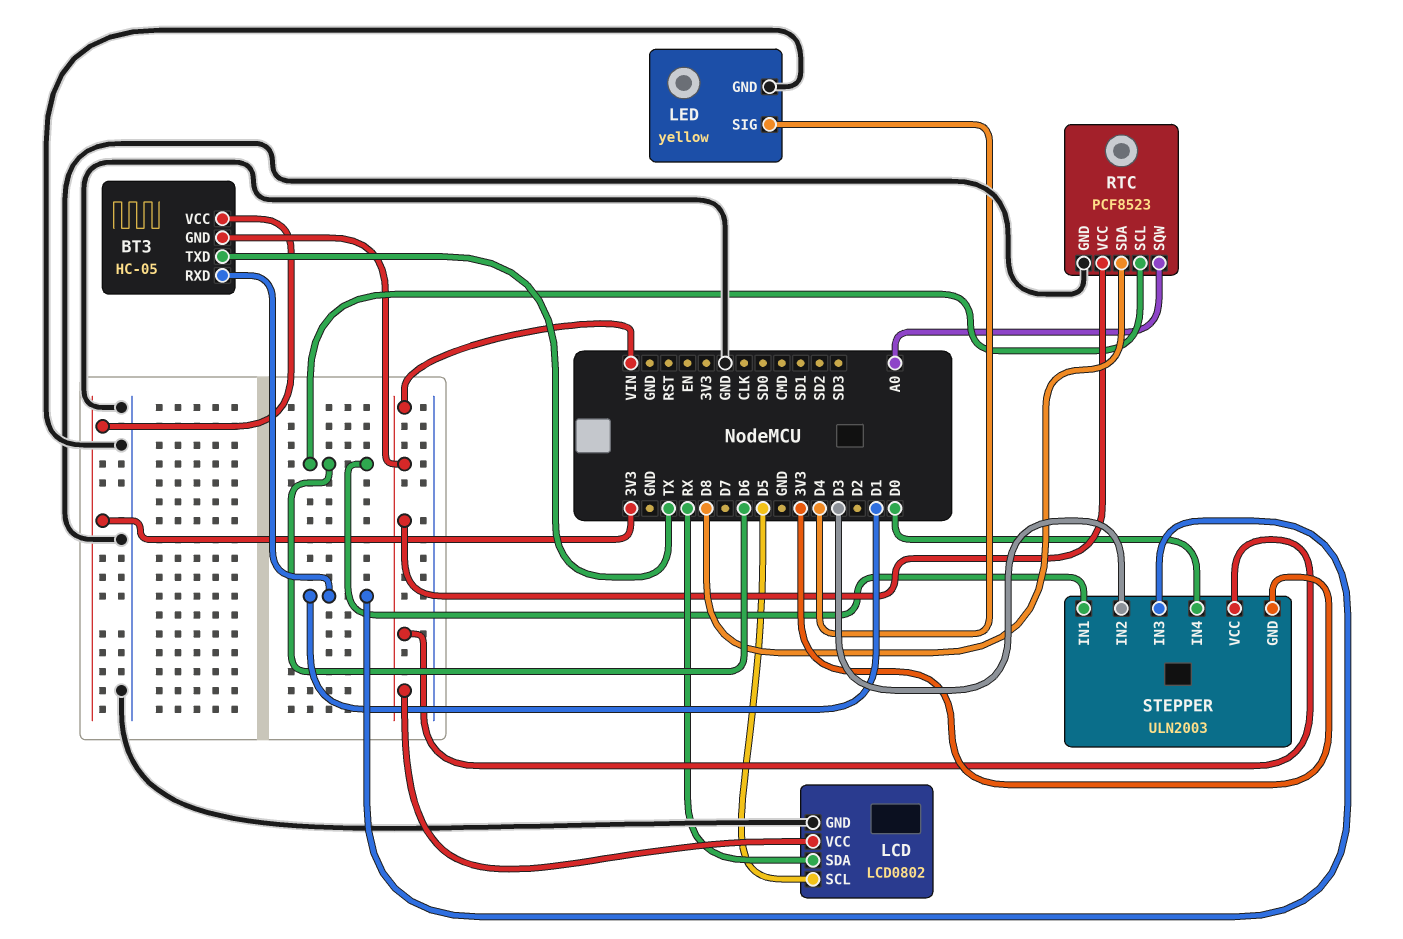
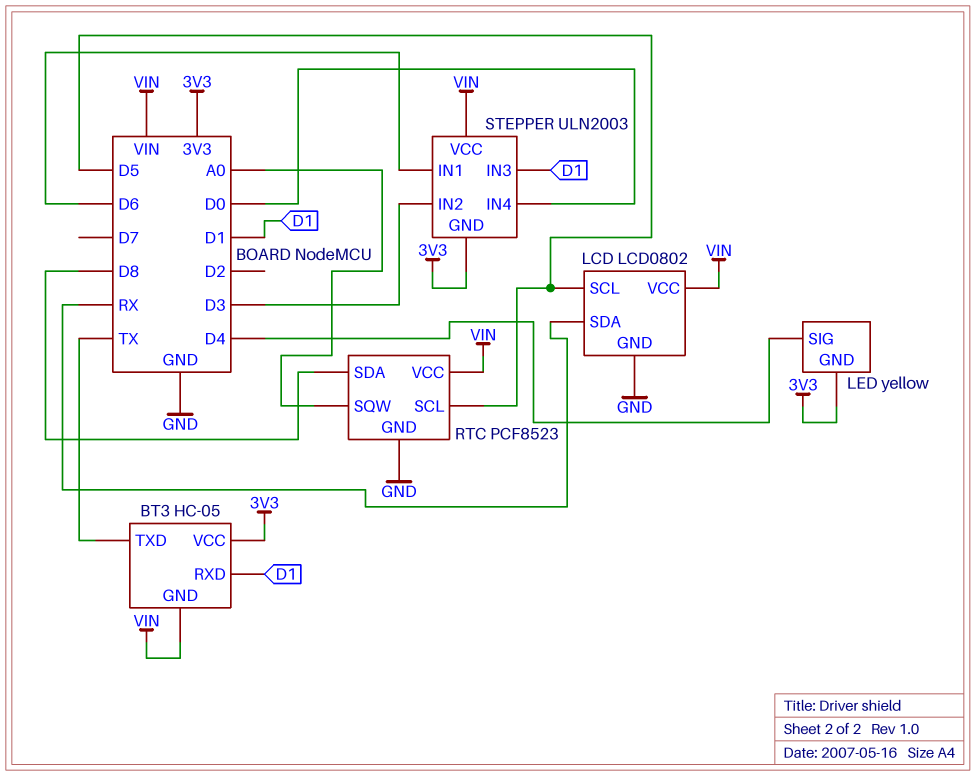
LED pin GND: GND -> 3V3
RTC pin SCL: D6 -> D5

